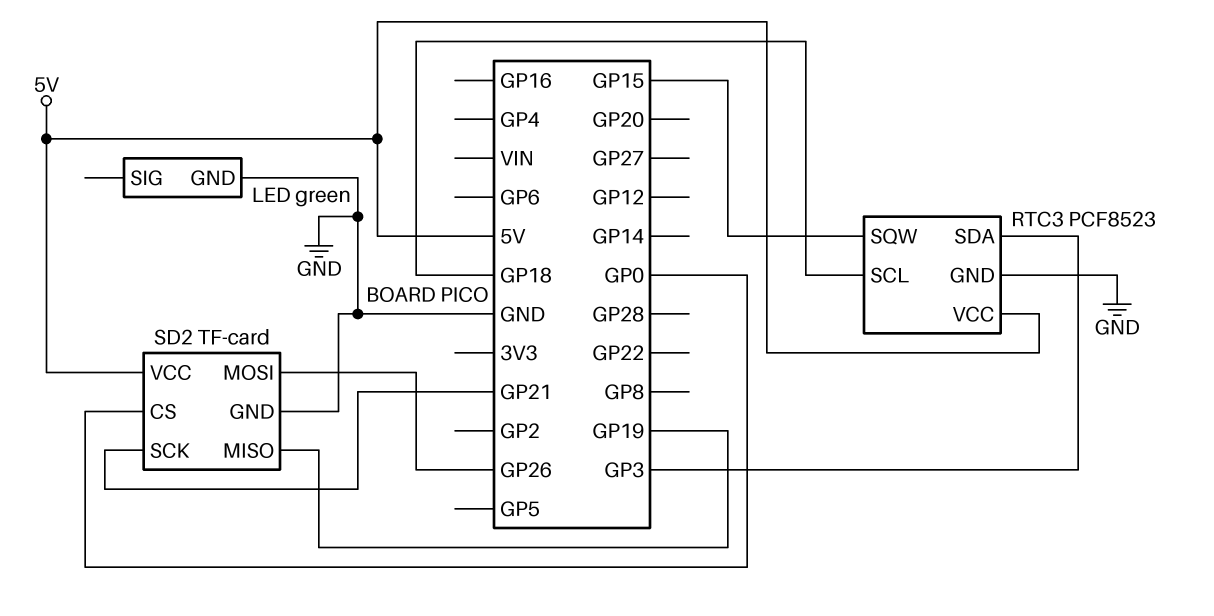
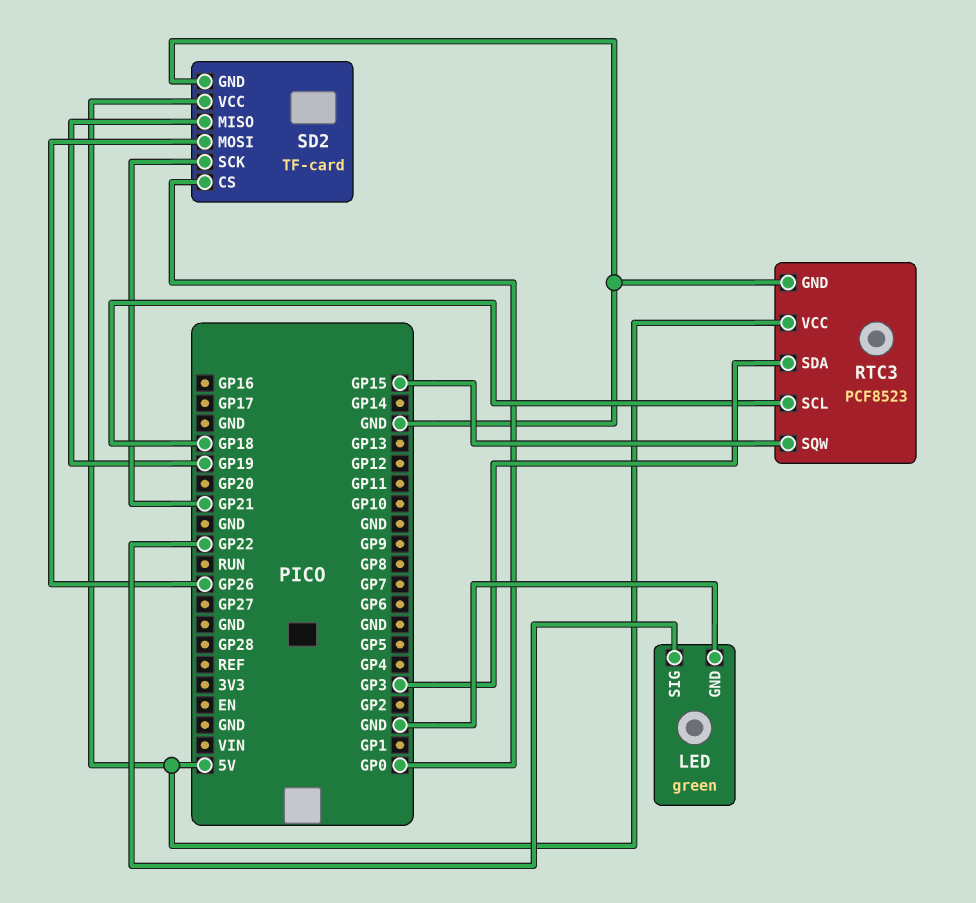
LED pin SIG: none -> GP22

